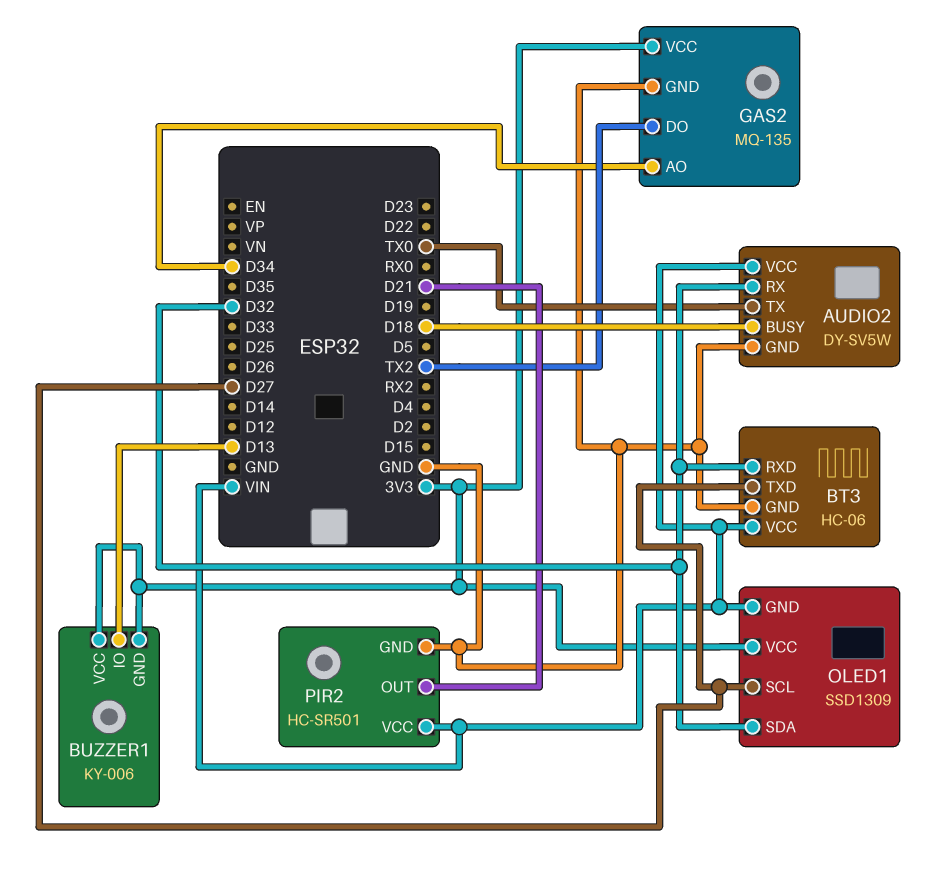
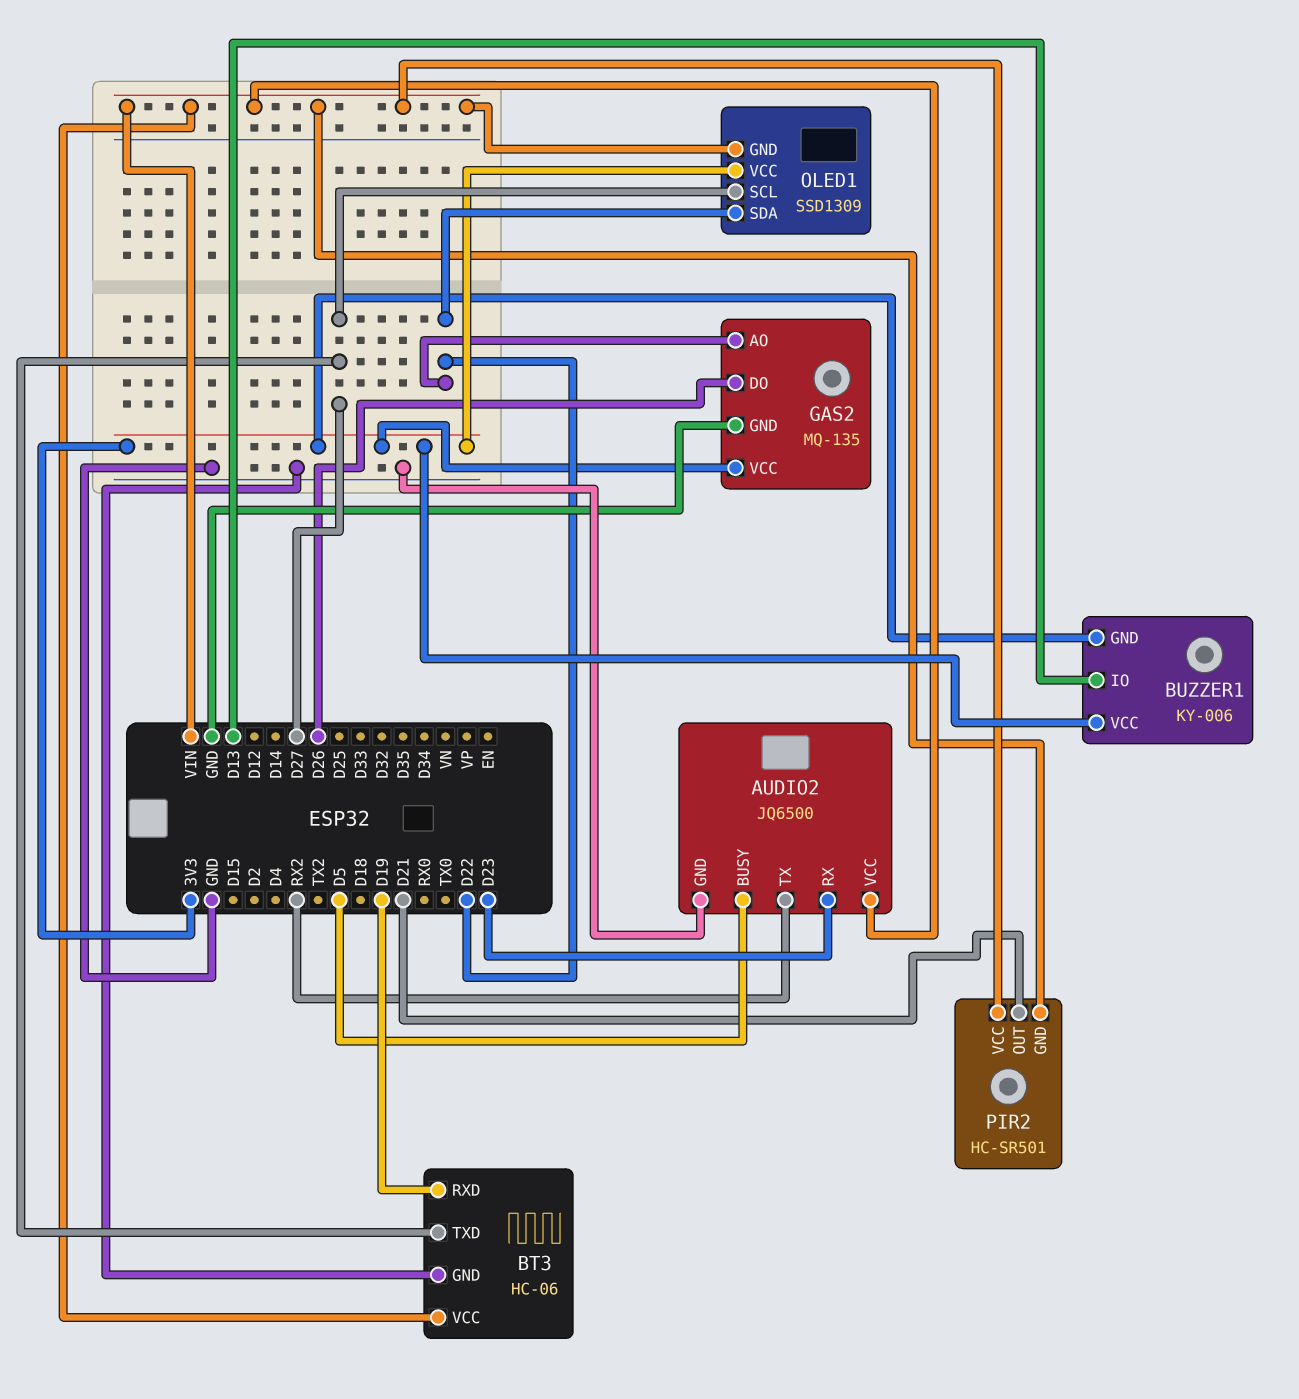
AUDIO2: DY-SV5W -> JQ6500
AUDIO2 pin BUSY: D18 -> D5
AUDIO2 pin RX: D32 -> D23
AUDIO2 pin TX: TX0 -> RX2
BT3 pin RXD: D32 -> D19
GAS2 pin AO: D34 -> D22
GAS2 pin DO: TX2 -> D26
OLED1 pin SDA: D32 -> D22
PIR2 pin GND: GND -> VIN

